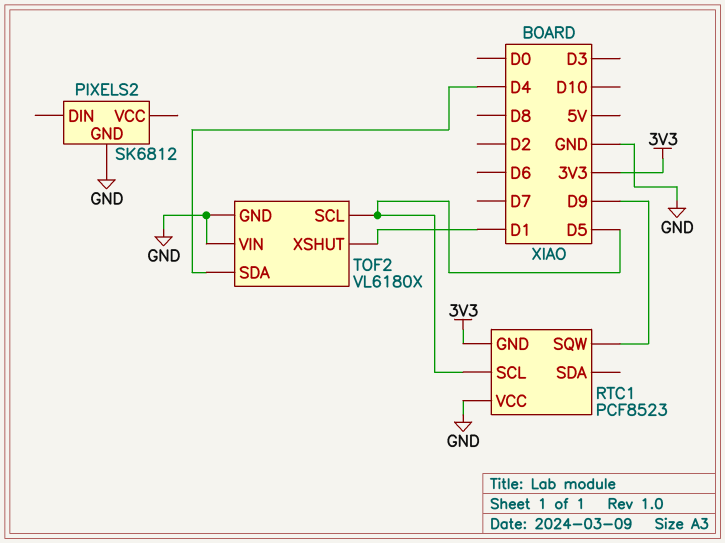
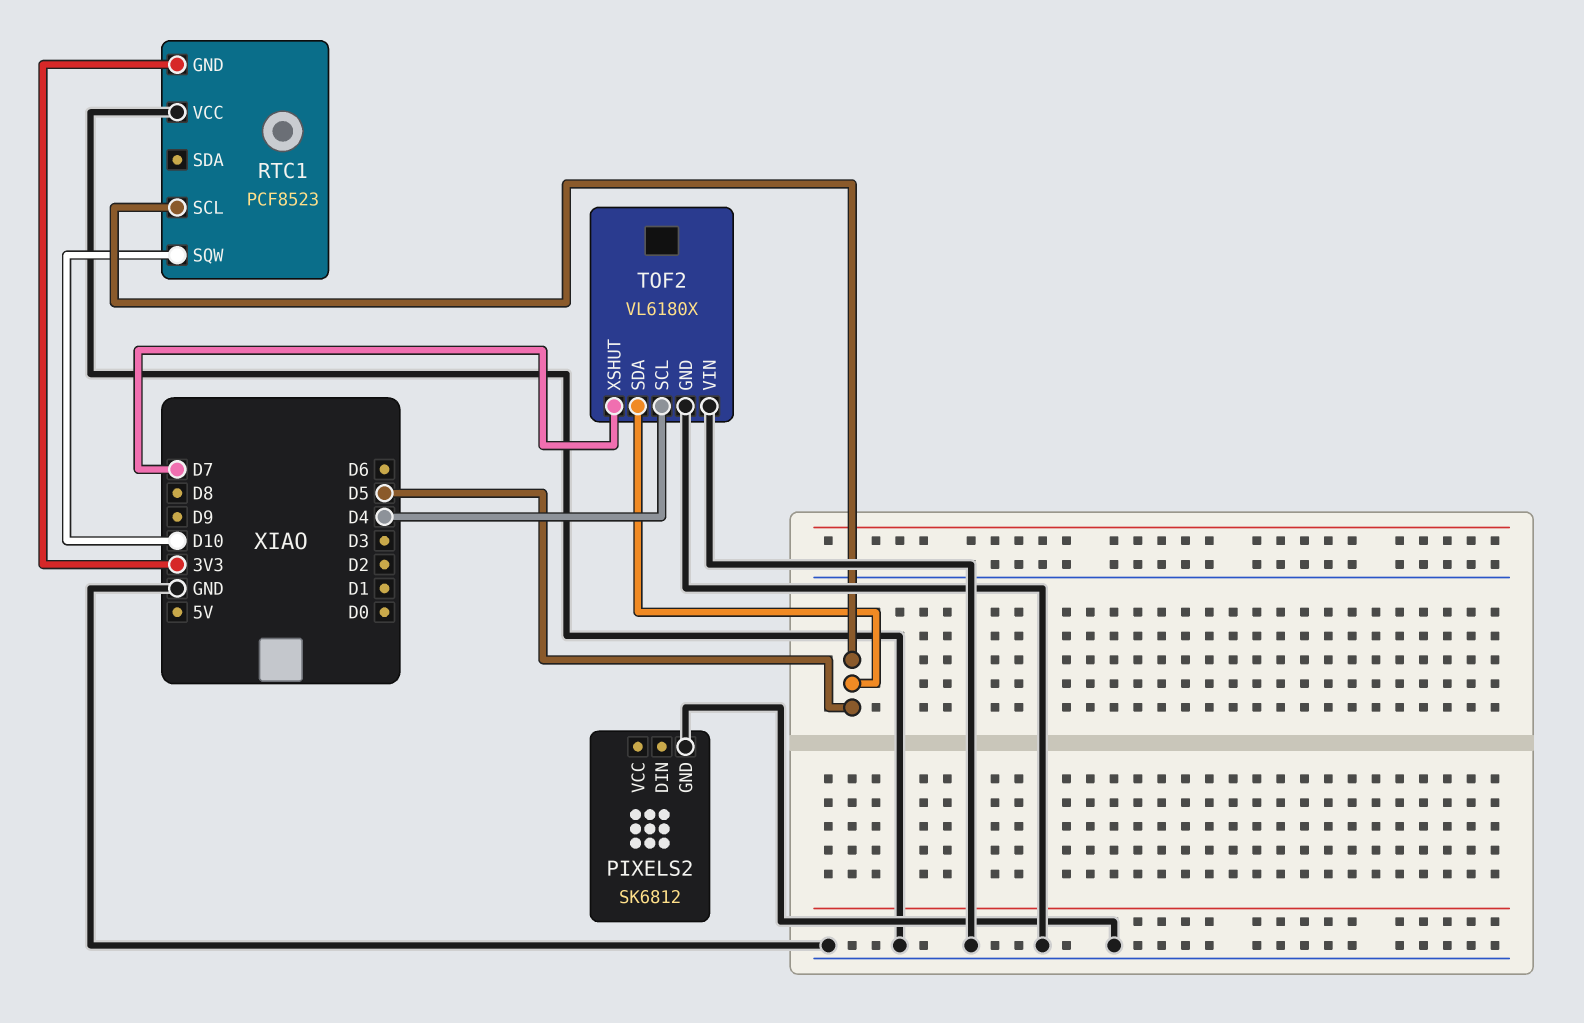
RTC1 pin SQW: D9 -> D10
TOF2 pin SCL: D5 -> D4
TOF2 pin SDA: D4 -> D5
TOF2 pin XSHUT: D1 -> D7

